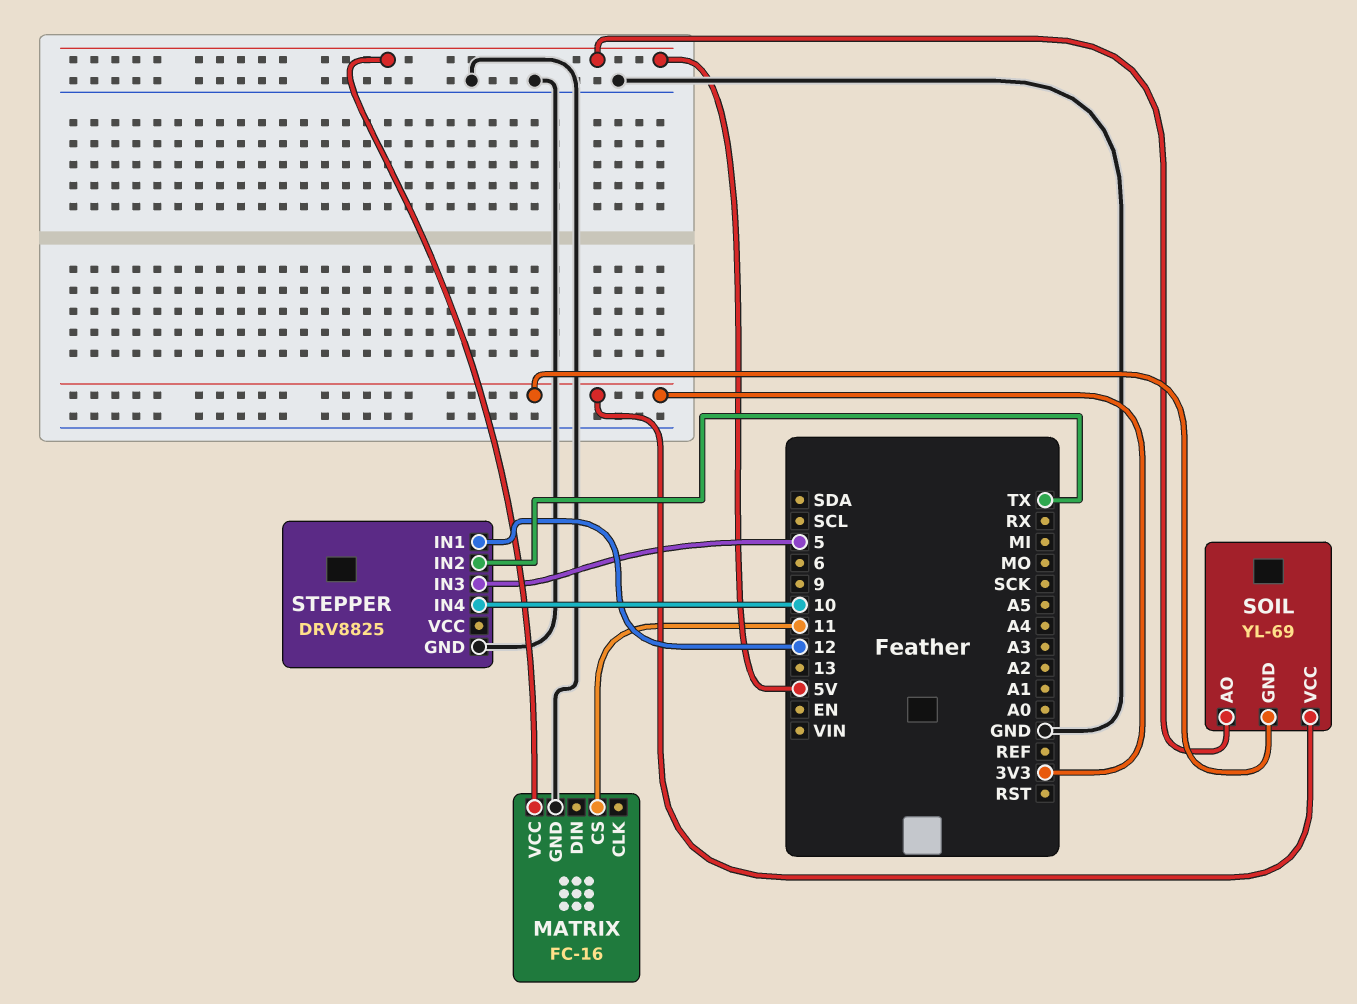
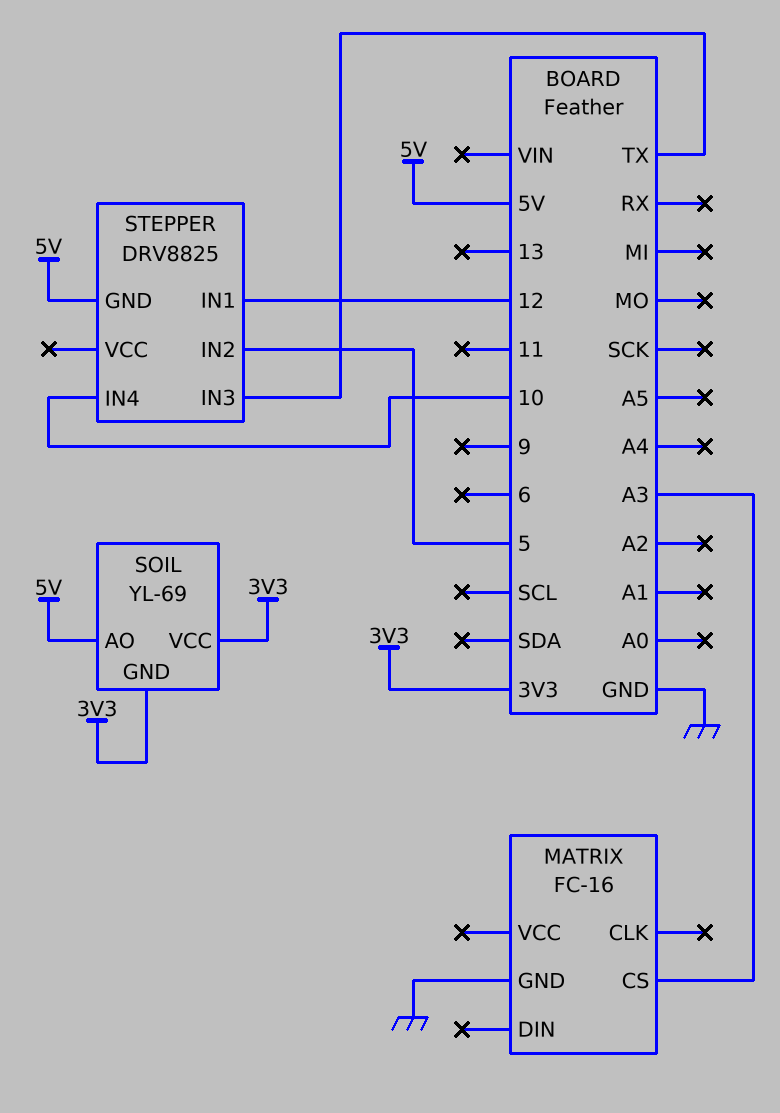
MATRIX pin CS: 11 -> A3
MATRIX pin VCC: 5V -> none
STEPPER pin GND: GND -> 5V
STEPPER pin IN2: TX -> 5
STEPPER pin IN3: 5 -> TX

